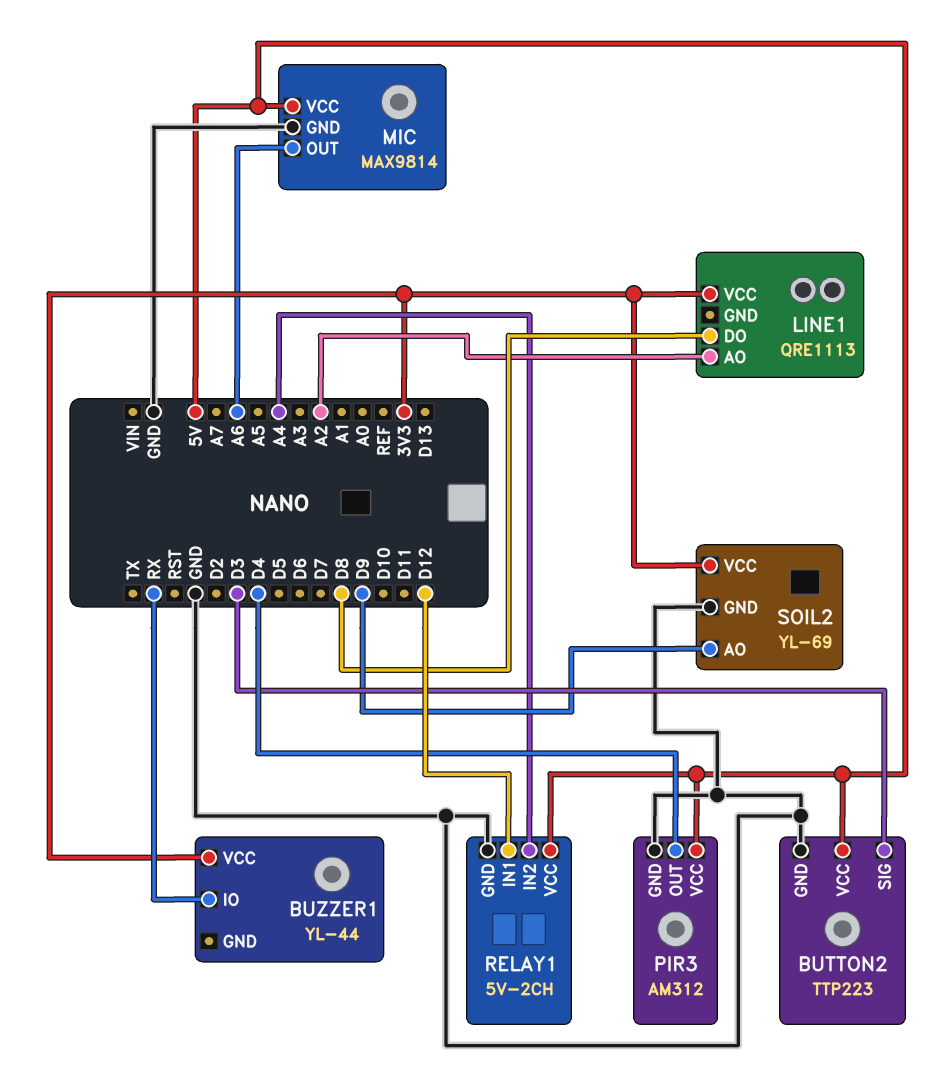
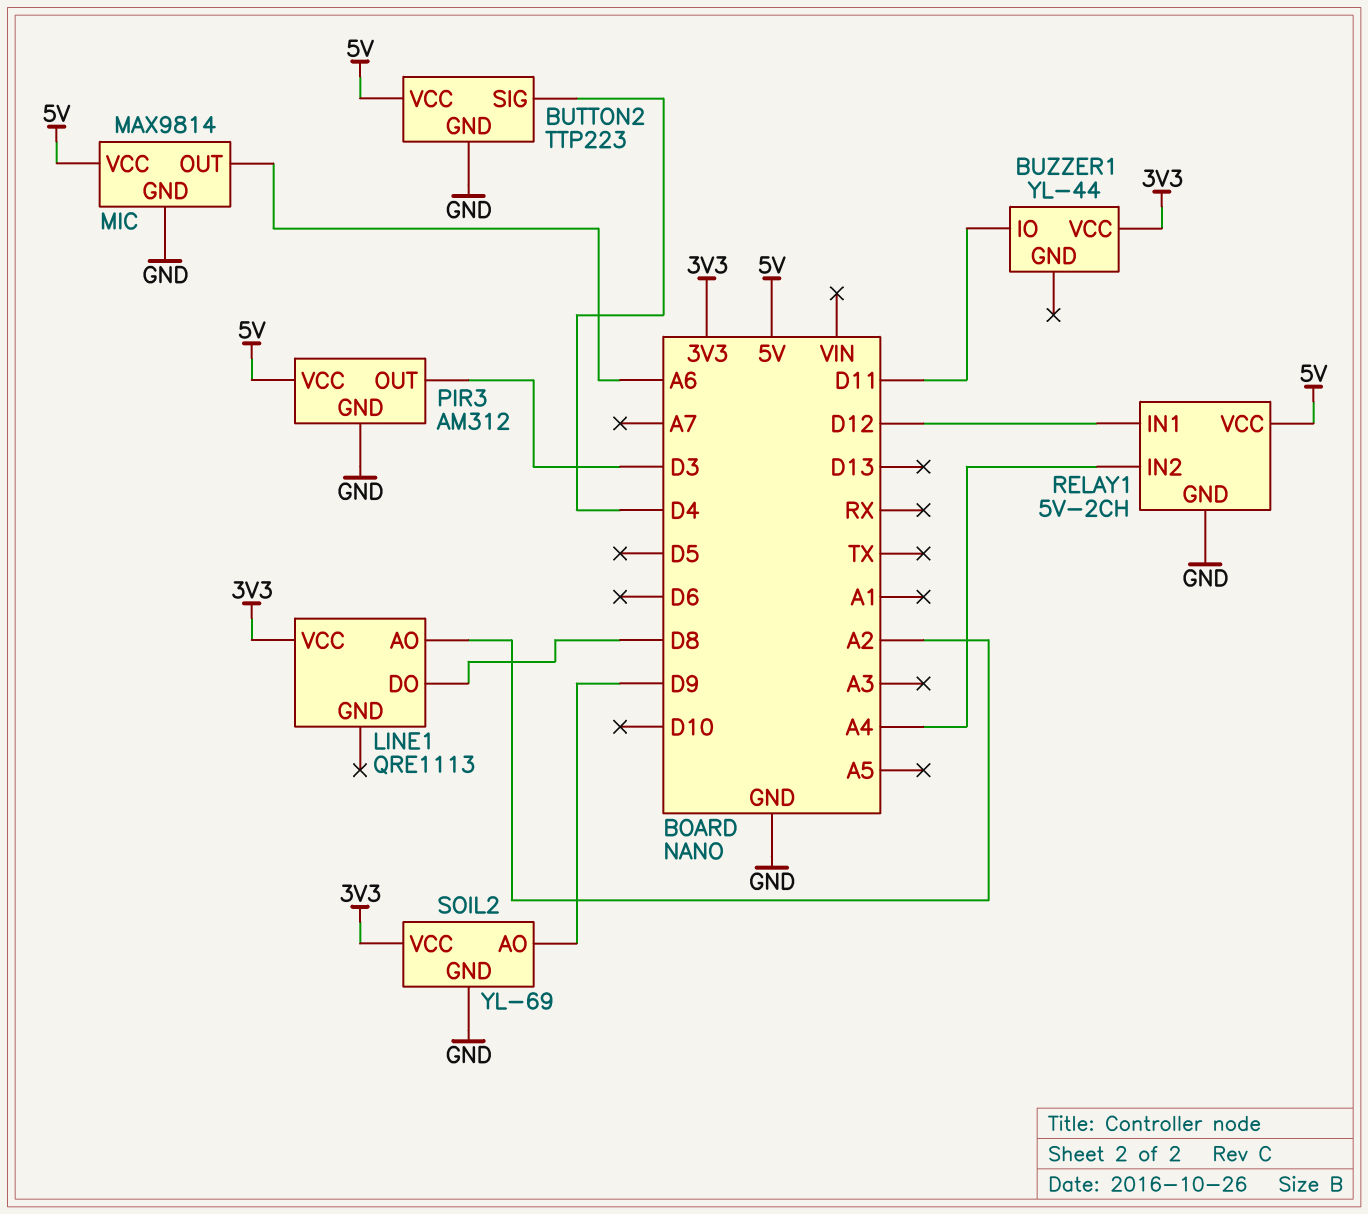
BUTTON2 pin SIG: D3 -> D4
BUZZER1 pin IO: RX -> D11
PIR3 pin OUT: D4 -> D3

